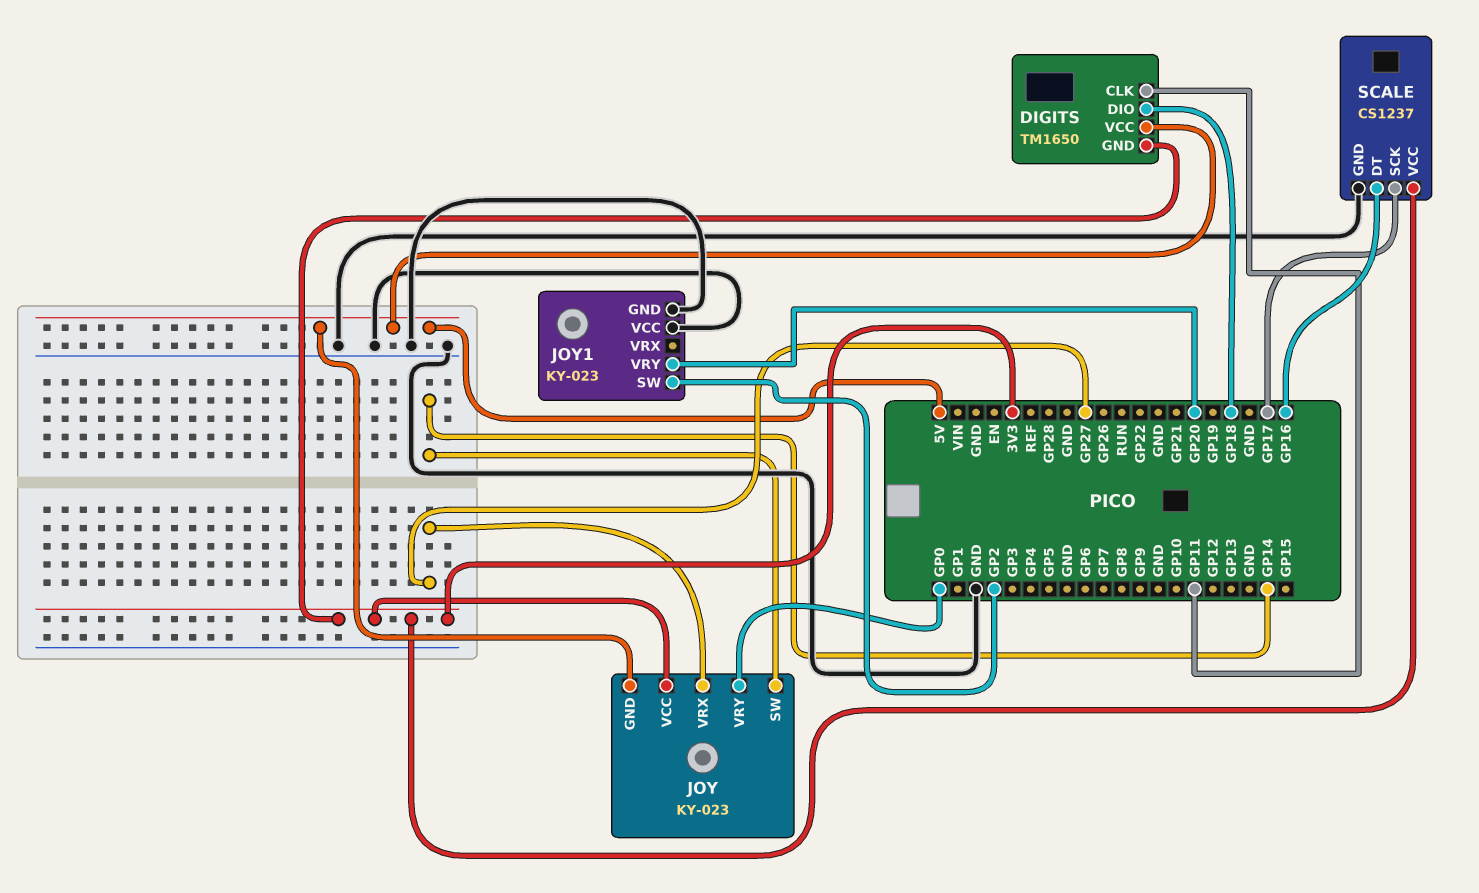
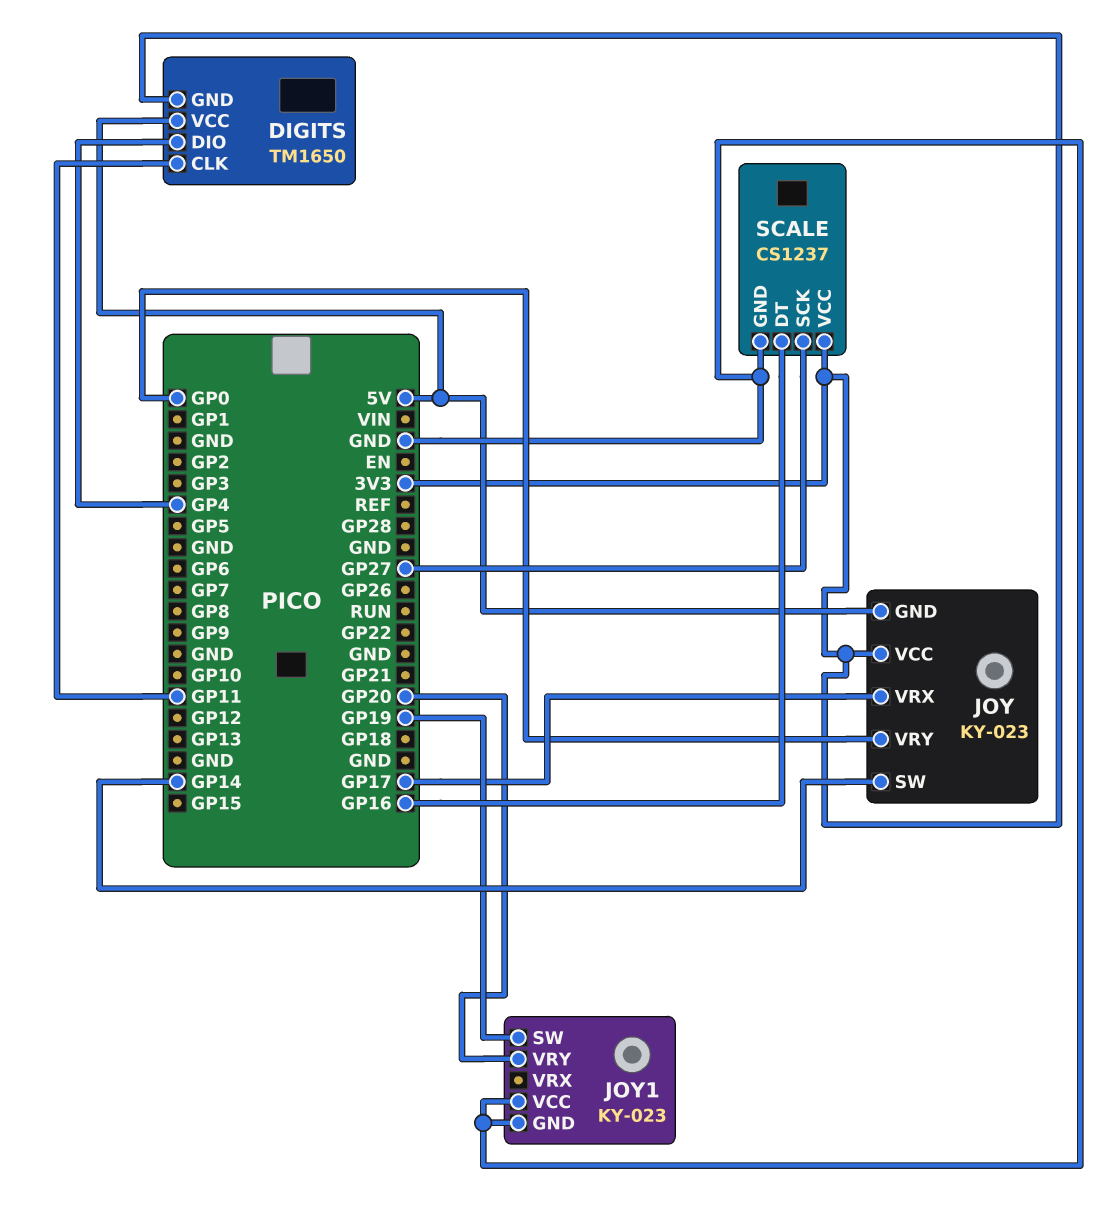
DIGITS pin DIO: GP18 -> GP4
JOY pin VRX: GP27 -> GP17
JOY1 pin SW: GP2 -> GP19
SCALE pin SCK: GP17 -> GP27

